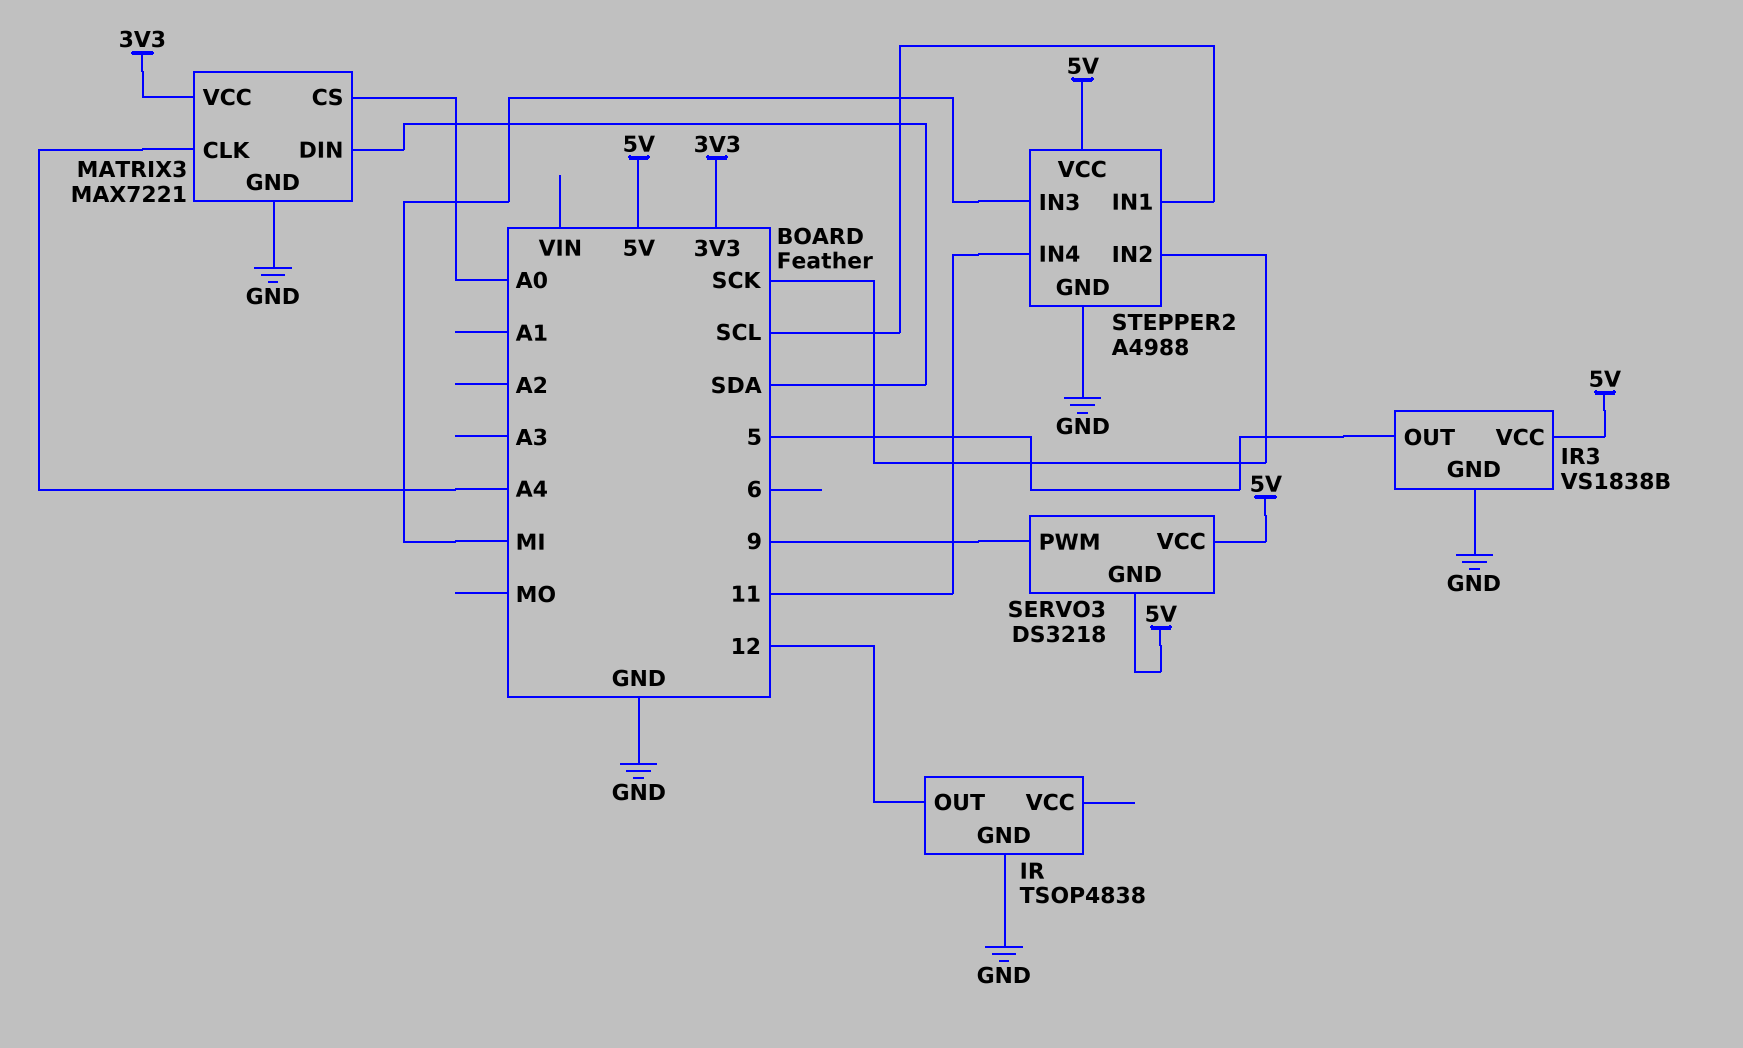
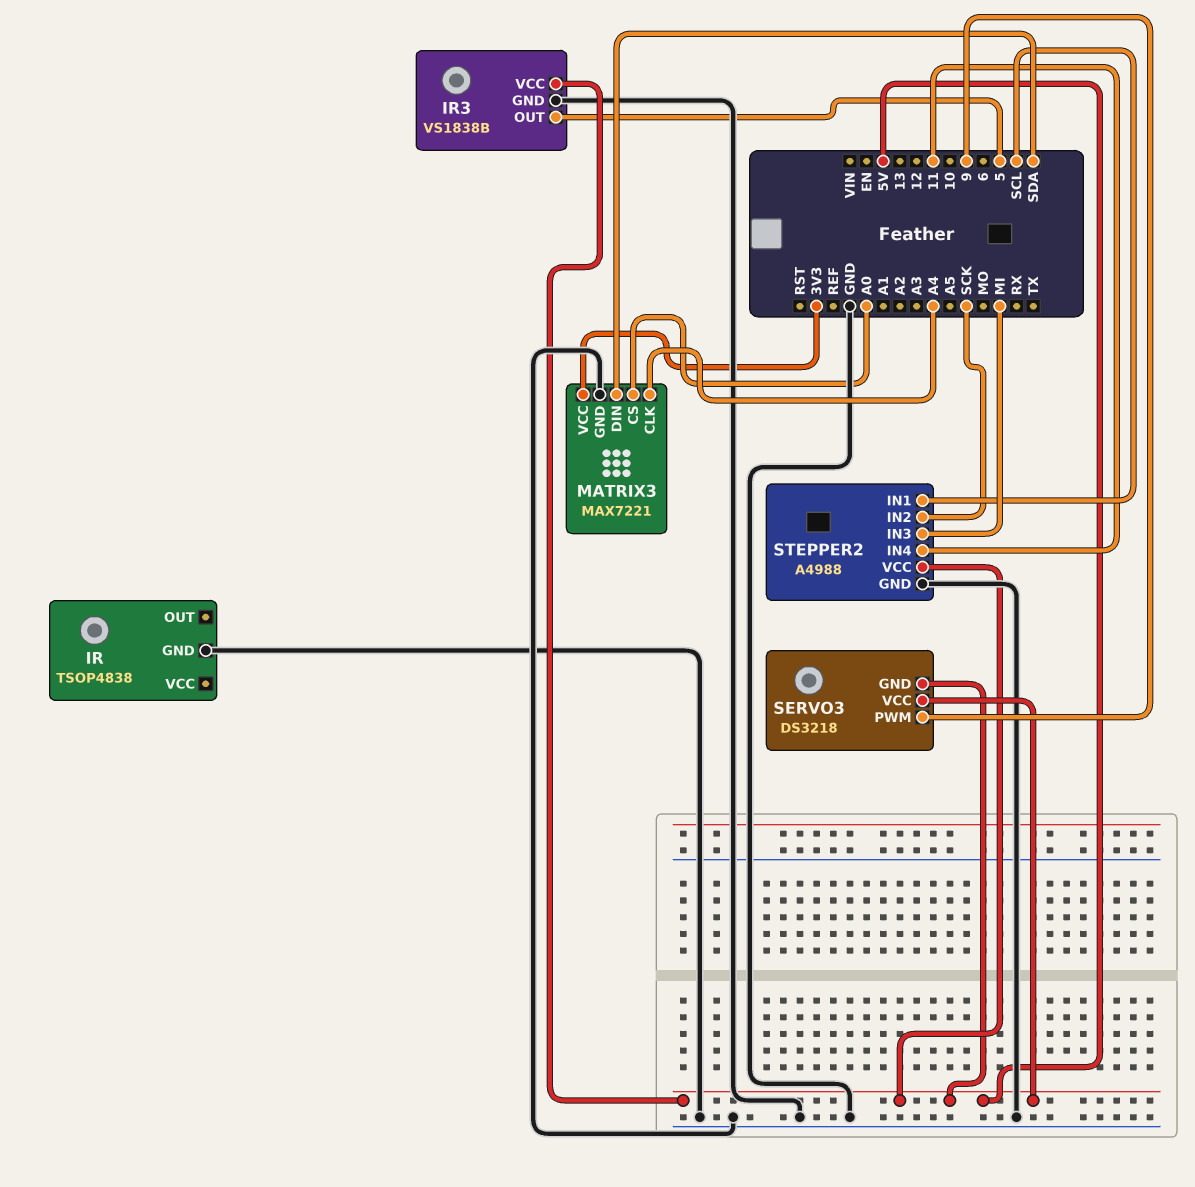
IR pin OUT: 12 -> none

